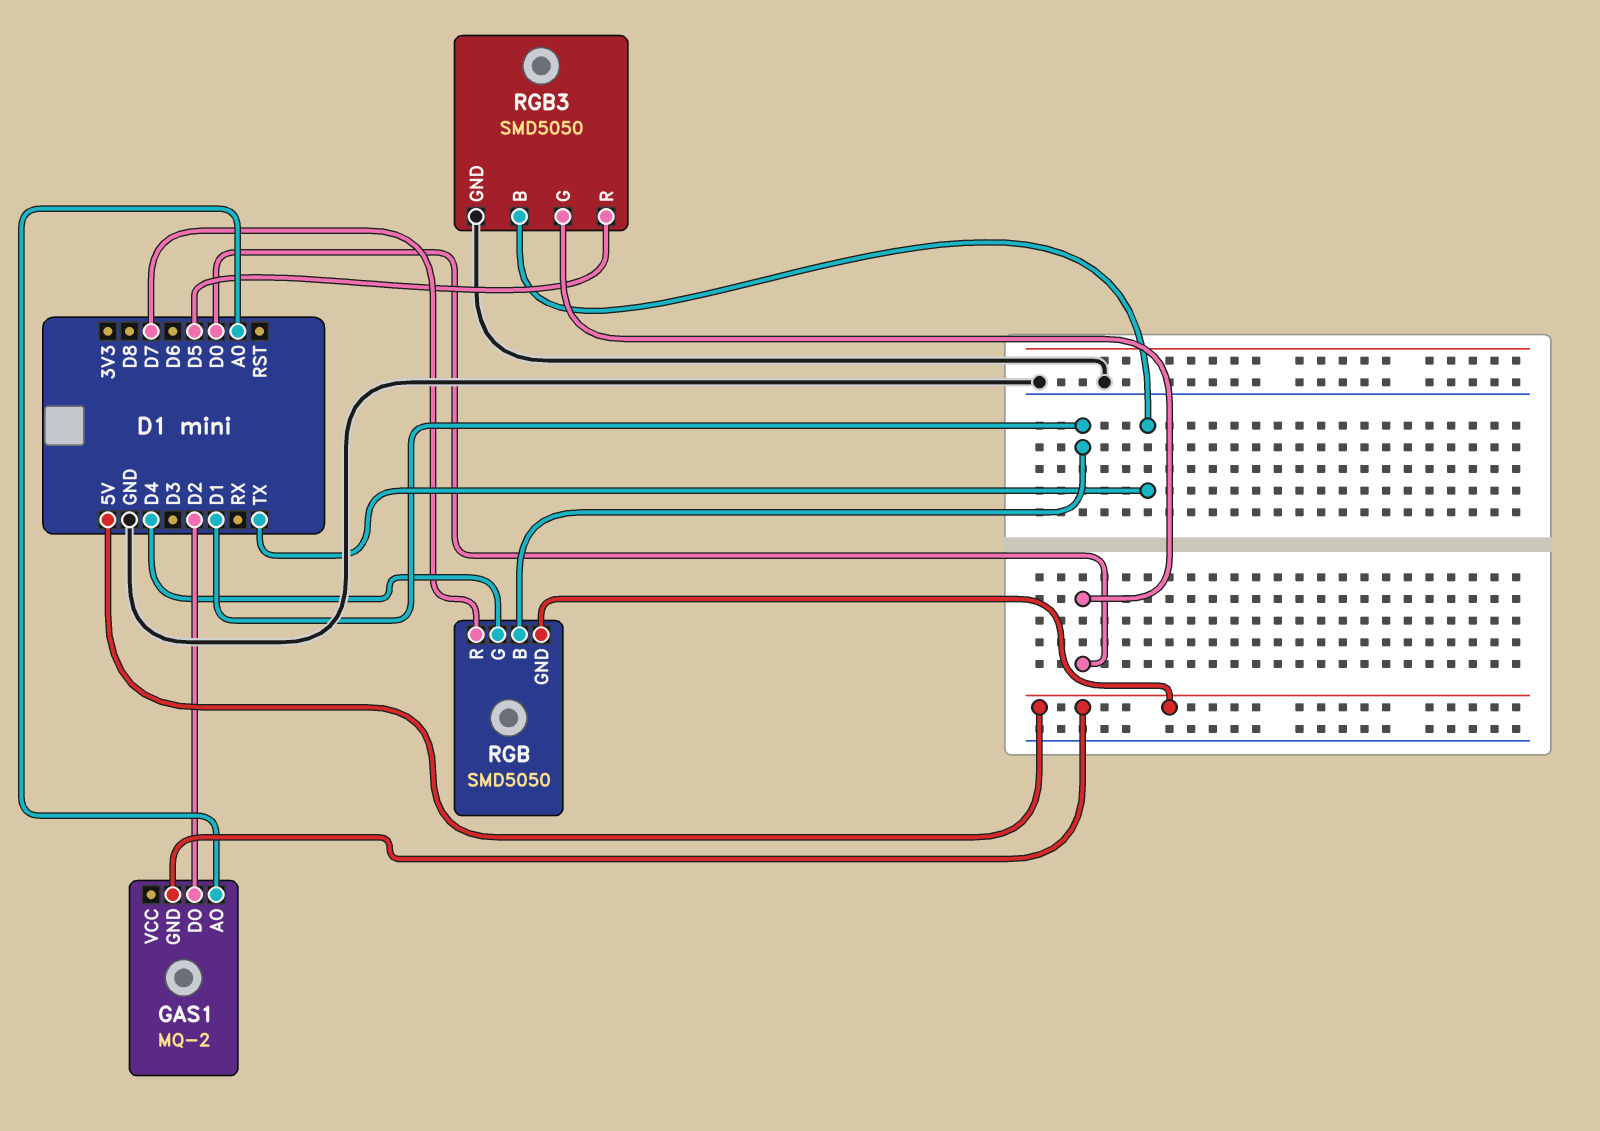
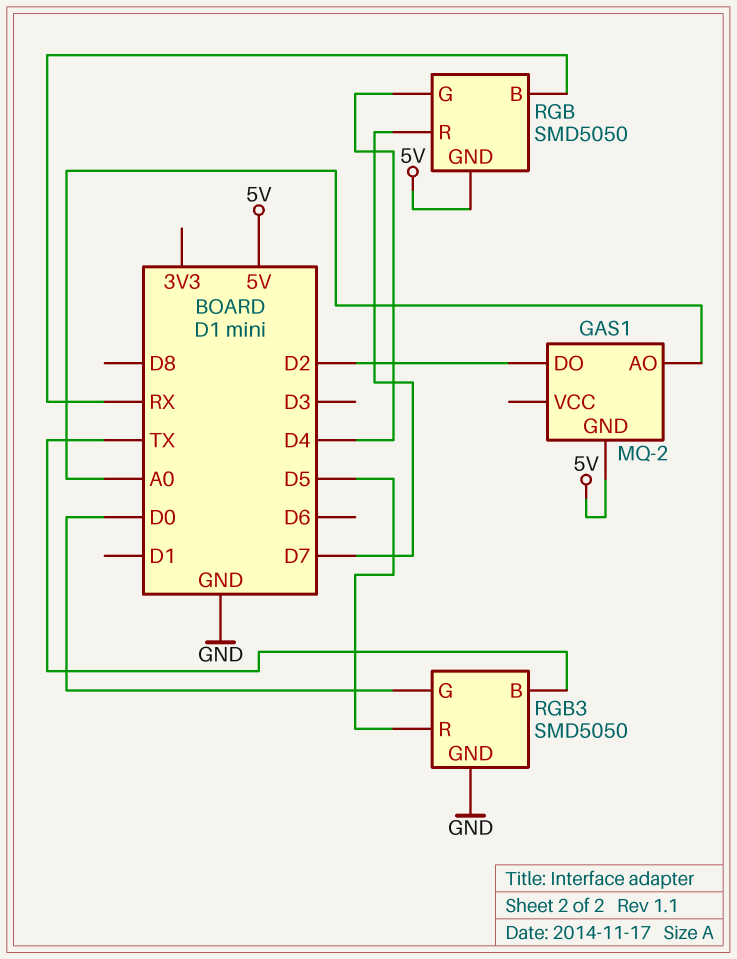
RGB pin B: D1 -> RX

